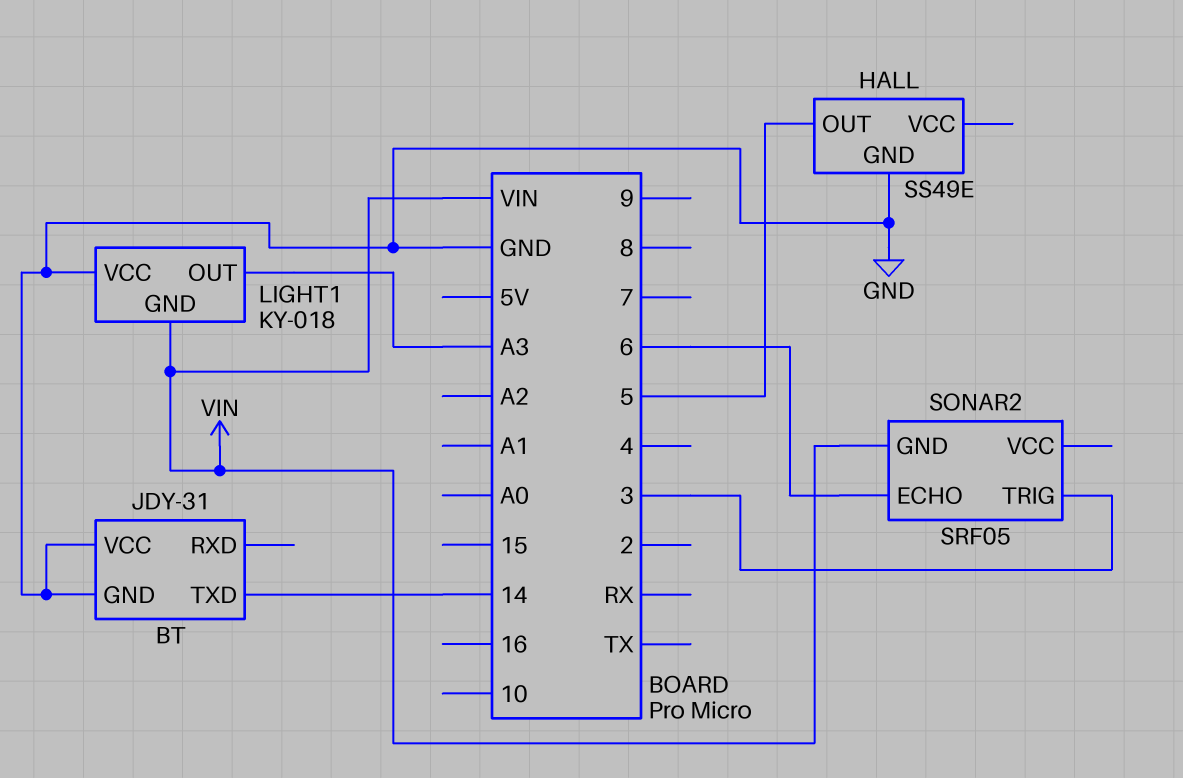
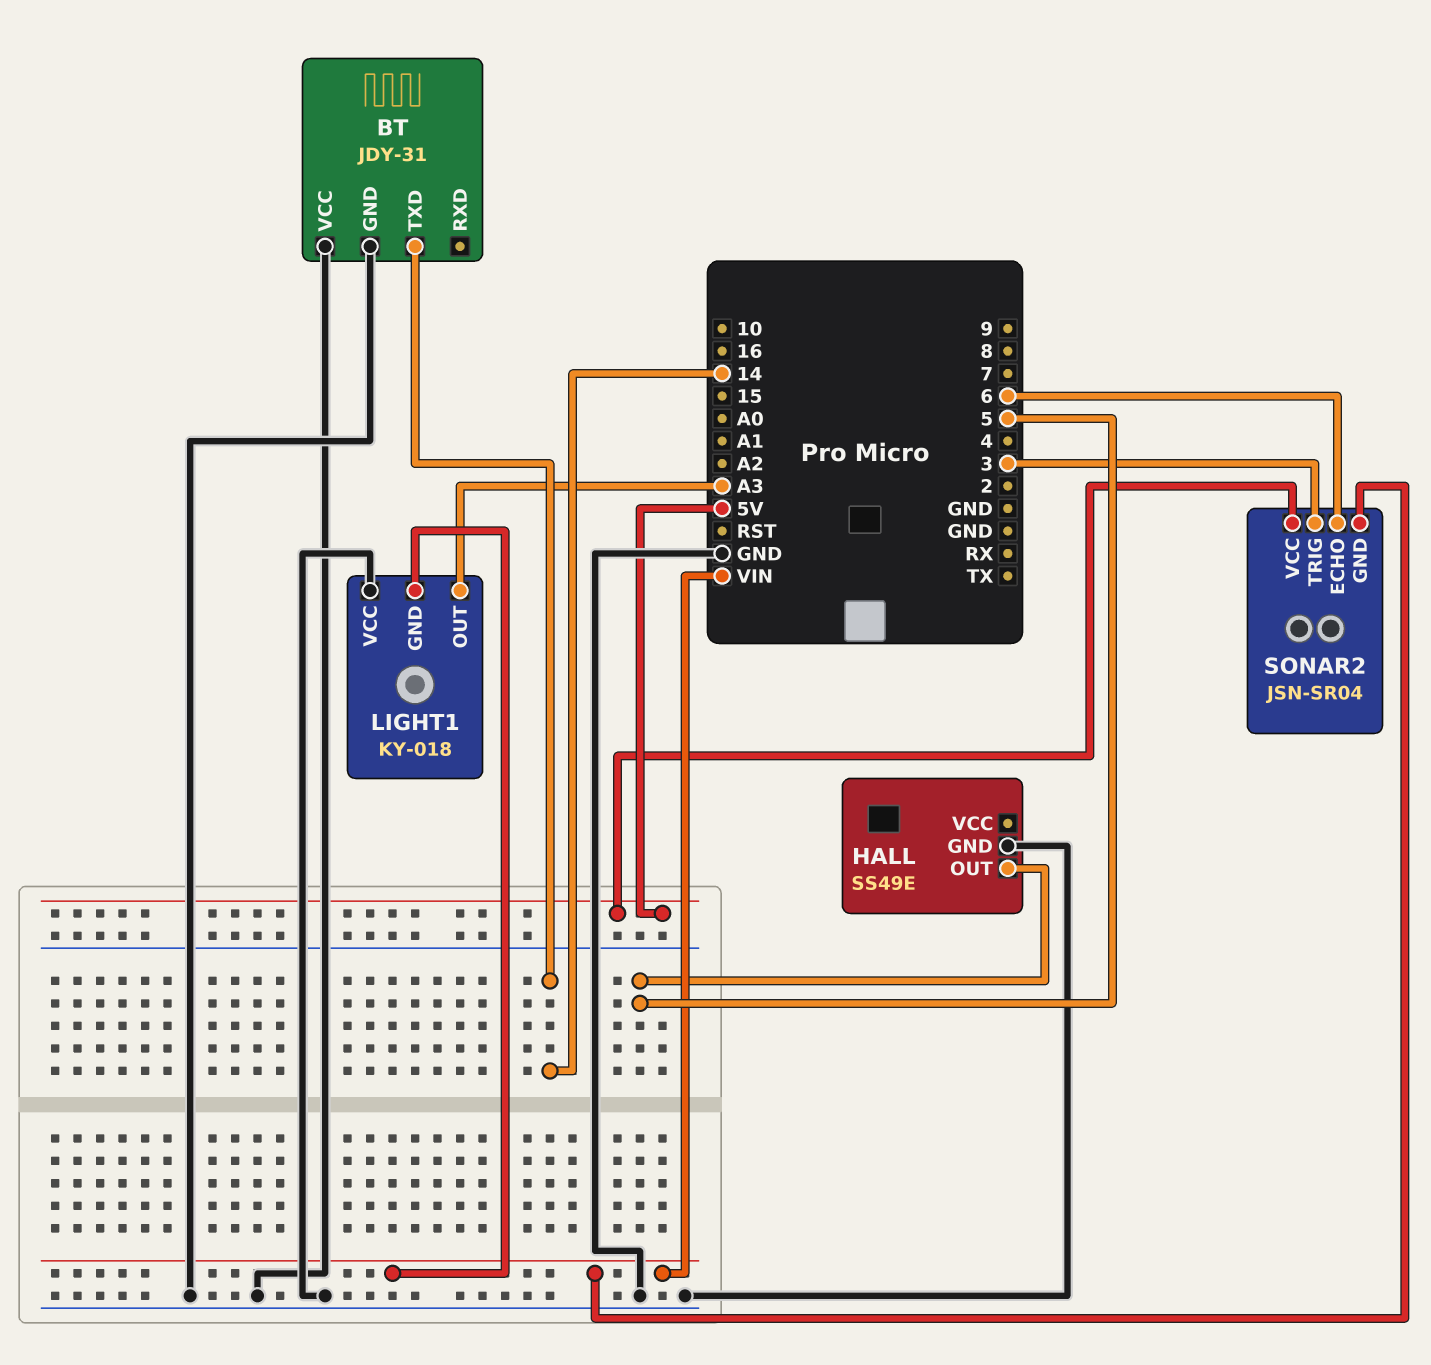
SONAR2: SRF05 -> JSN-SR04
SONAR2 pin VCC: none -> 5V

